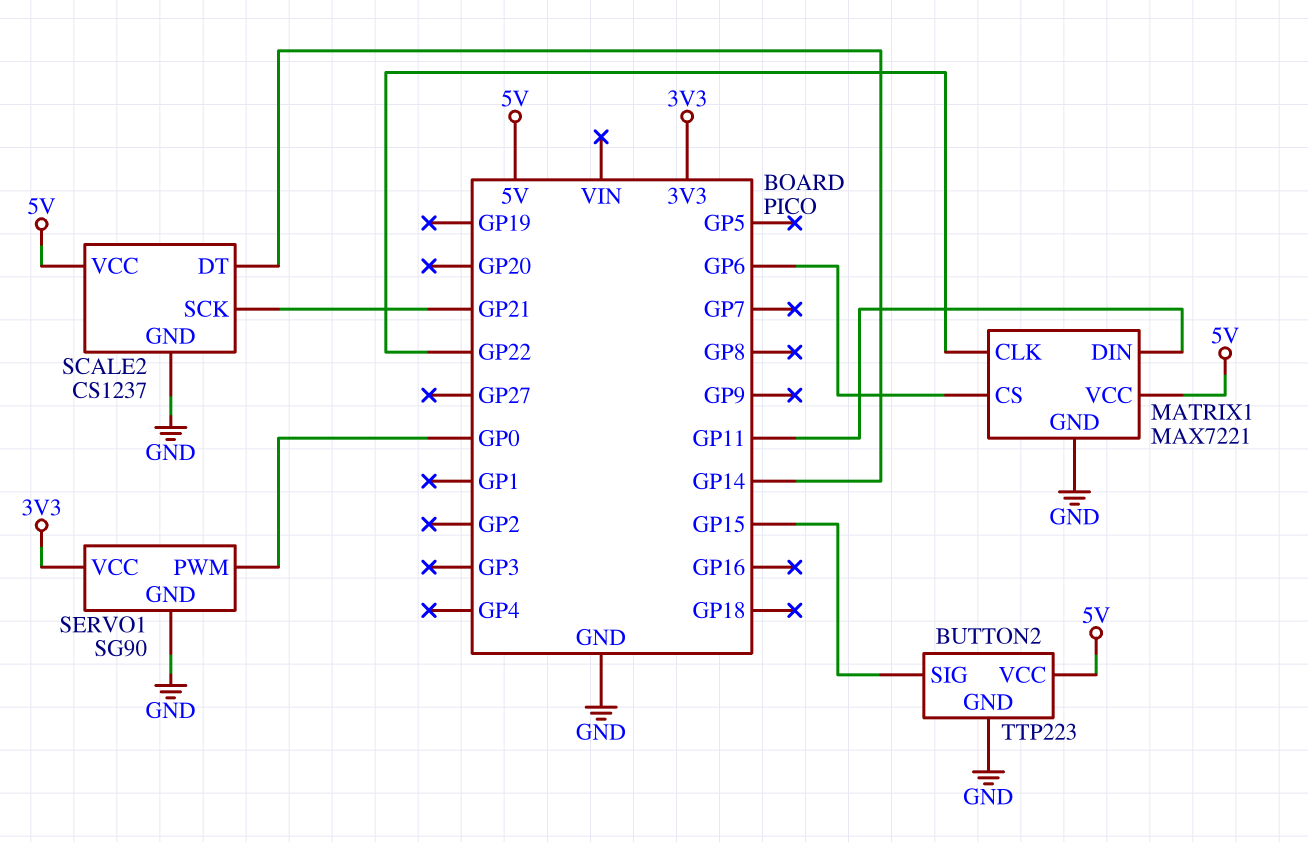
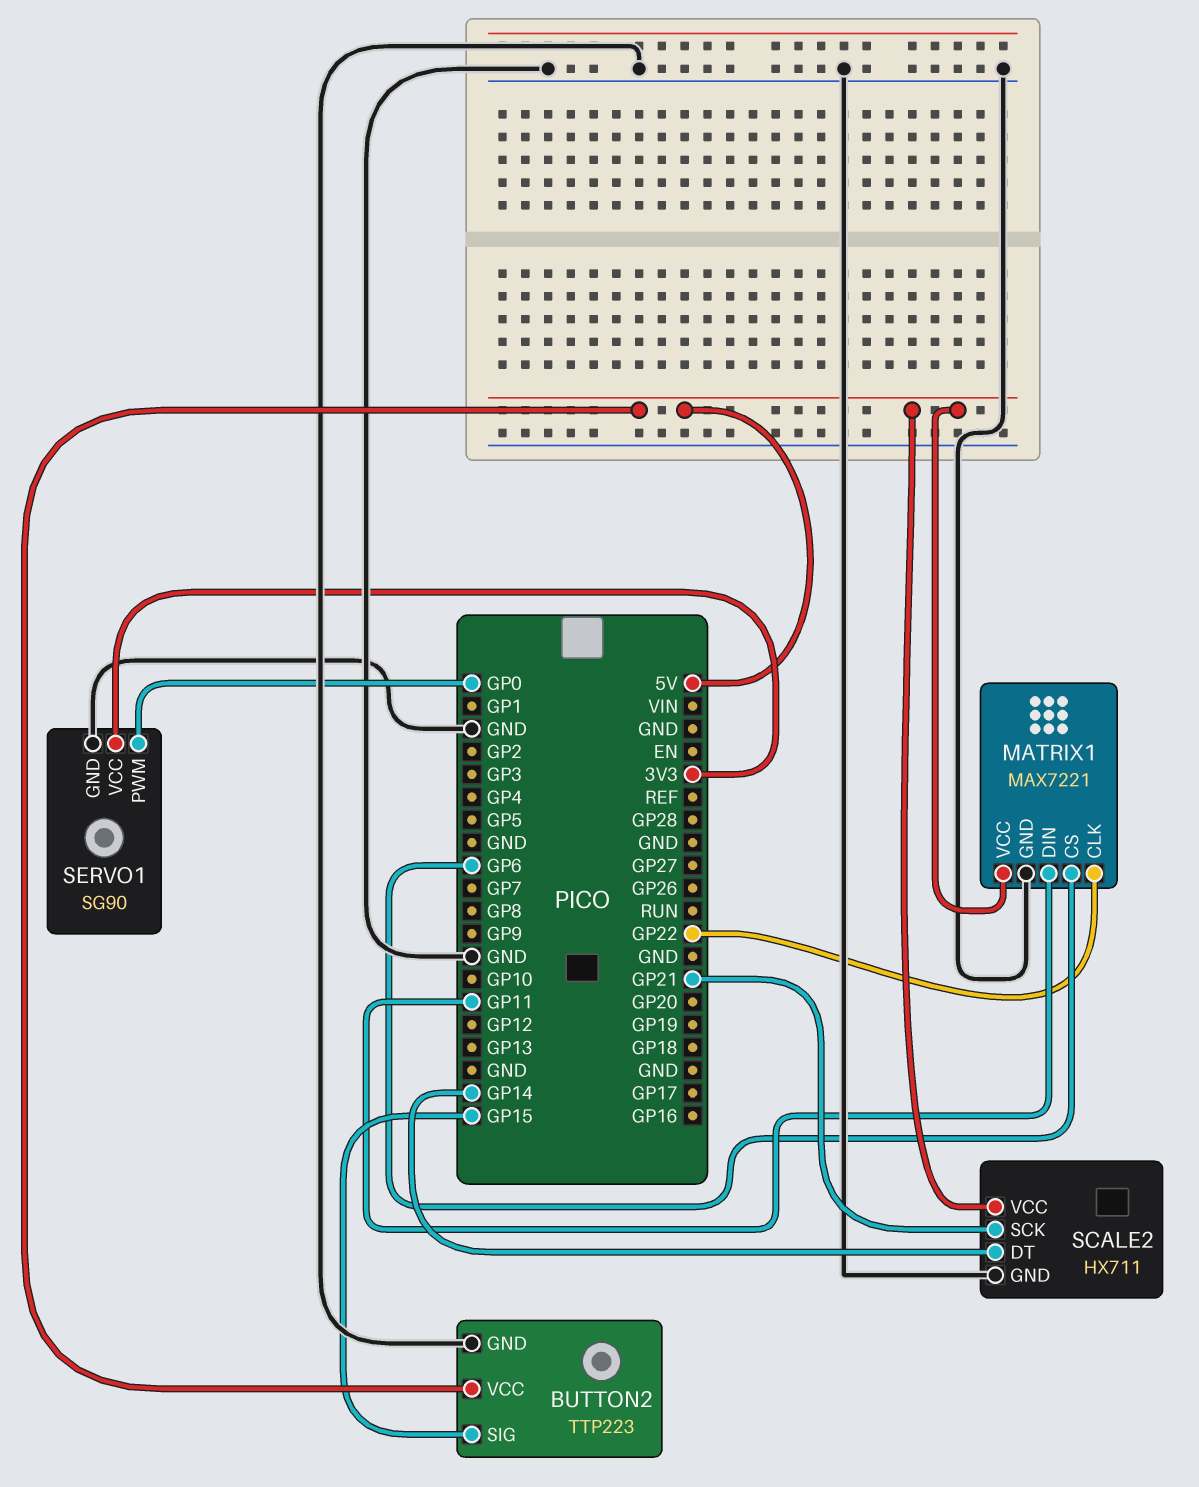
SCALE2: CS1237 -> HX711

